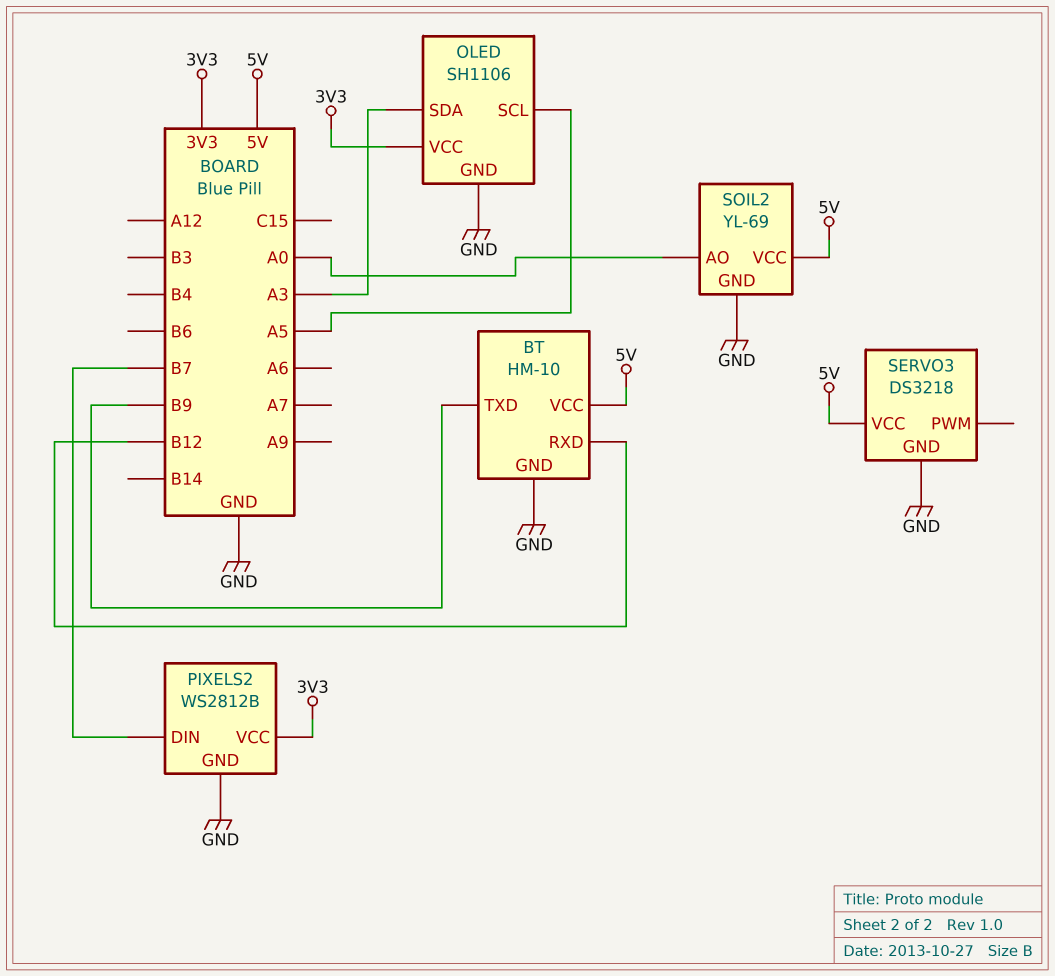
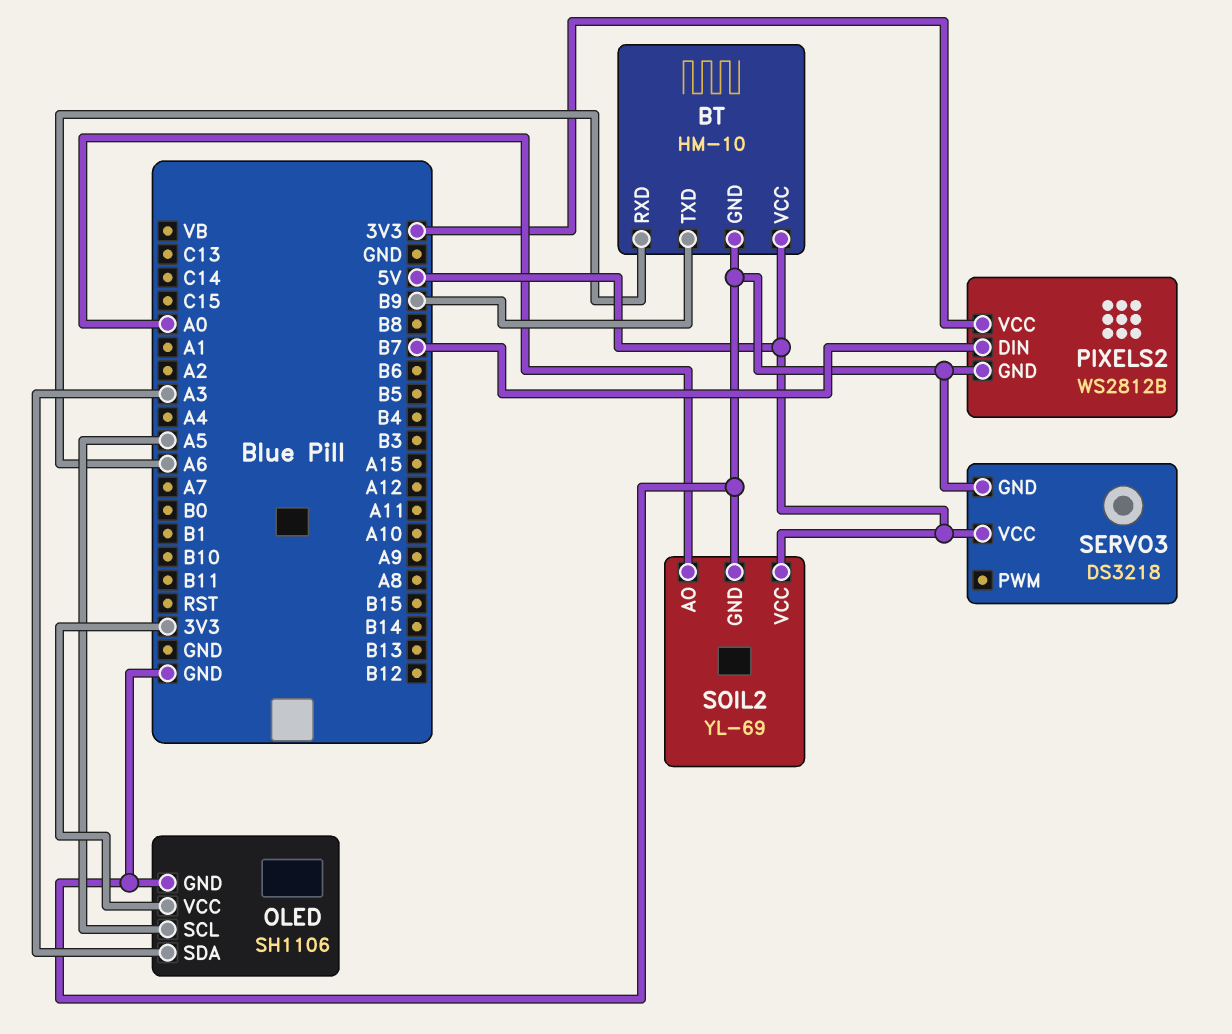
BT pin RXD: B12 -> A6

